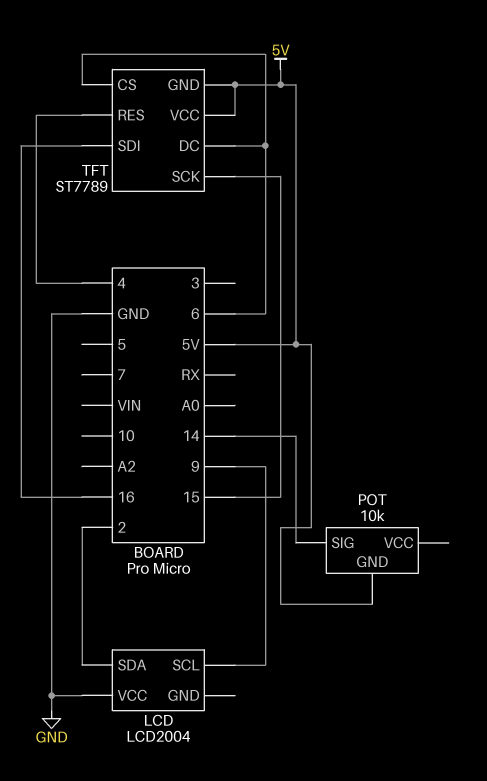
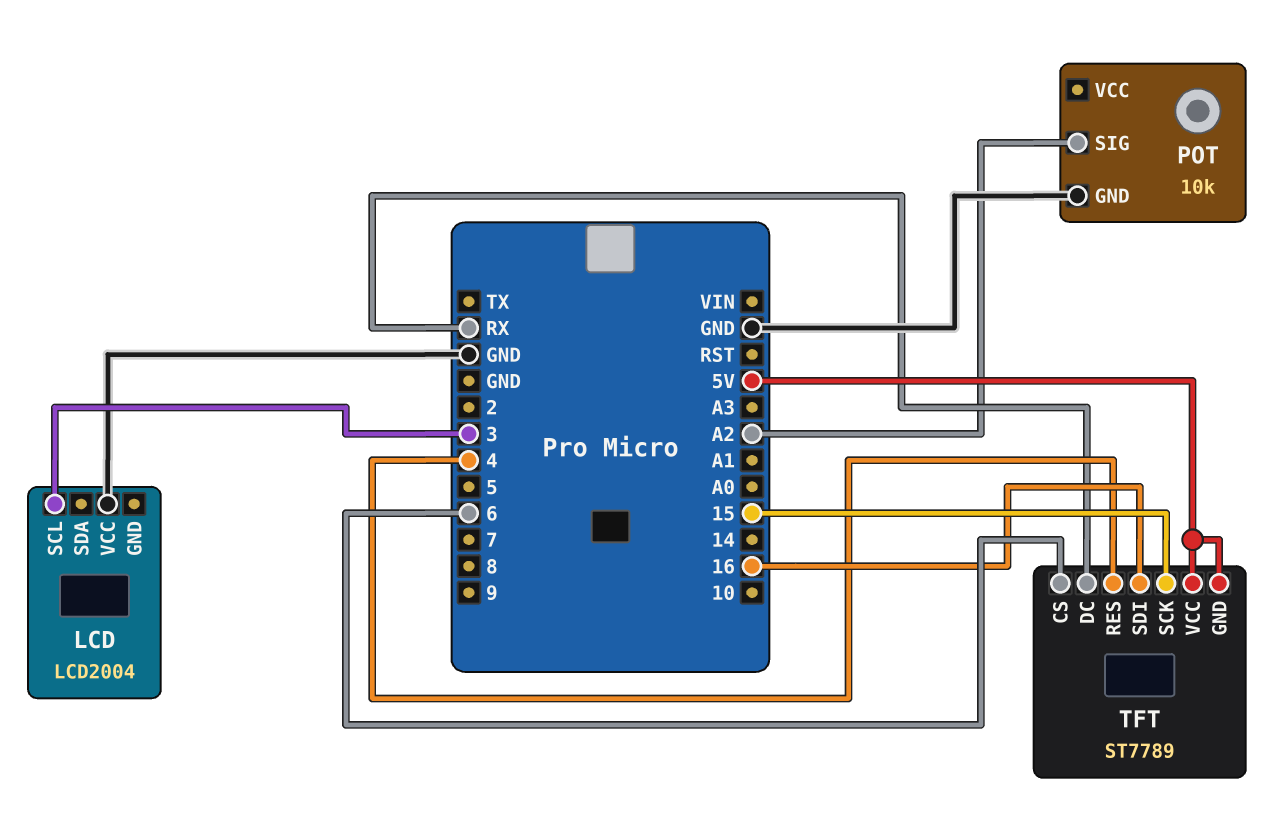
LCD pin SCL: 9 -> 3
LCD pin SDA: 2 -> none
POT pin GND: 5V -> GND
POT pin SIG: 14 -> A2
TFT pin DC: 6 -> RX

